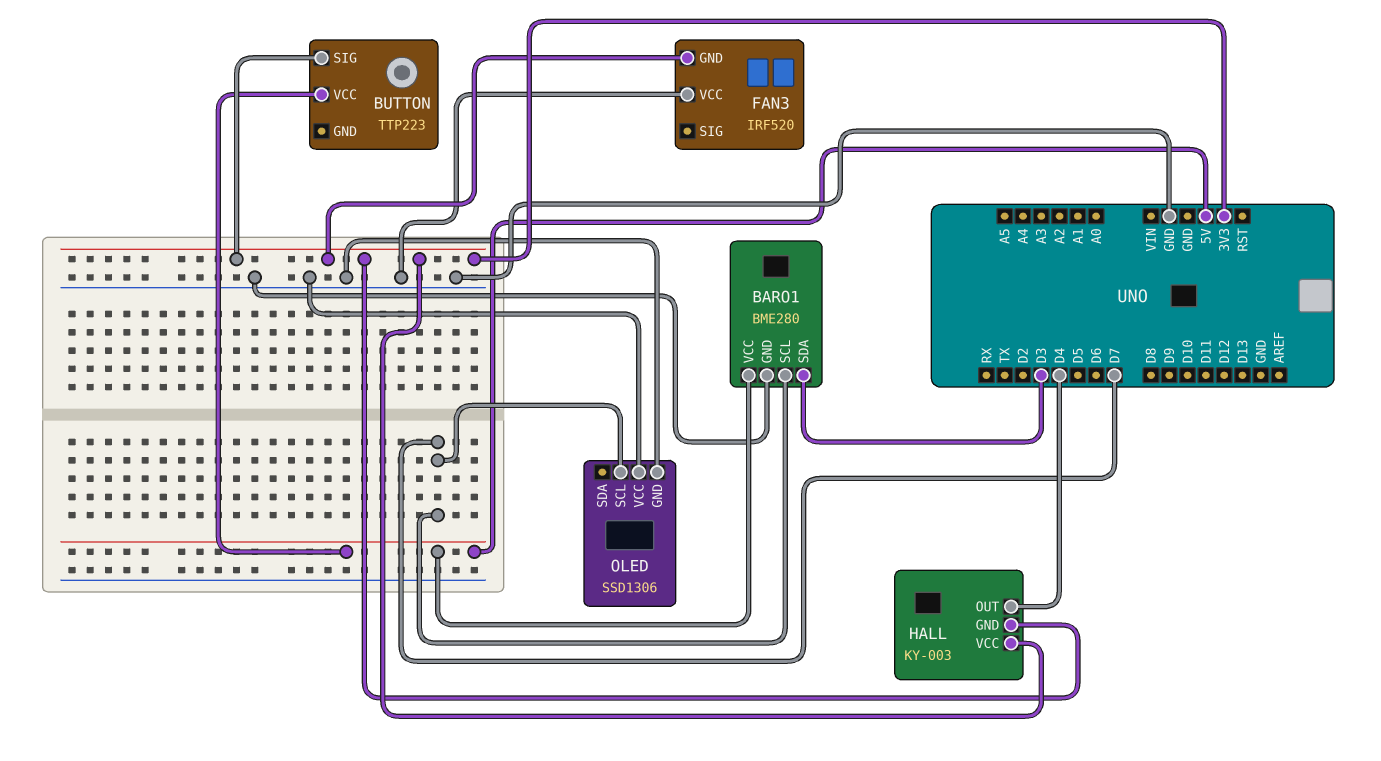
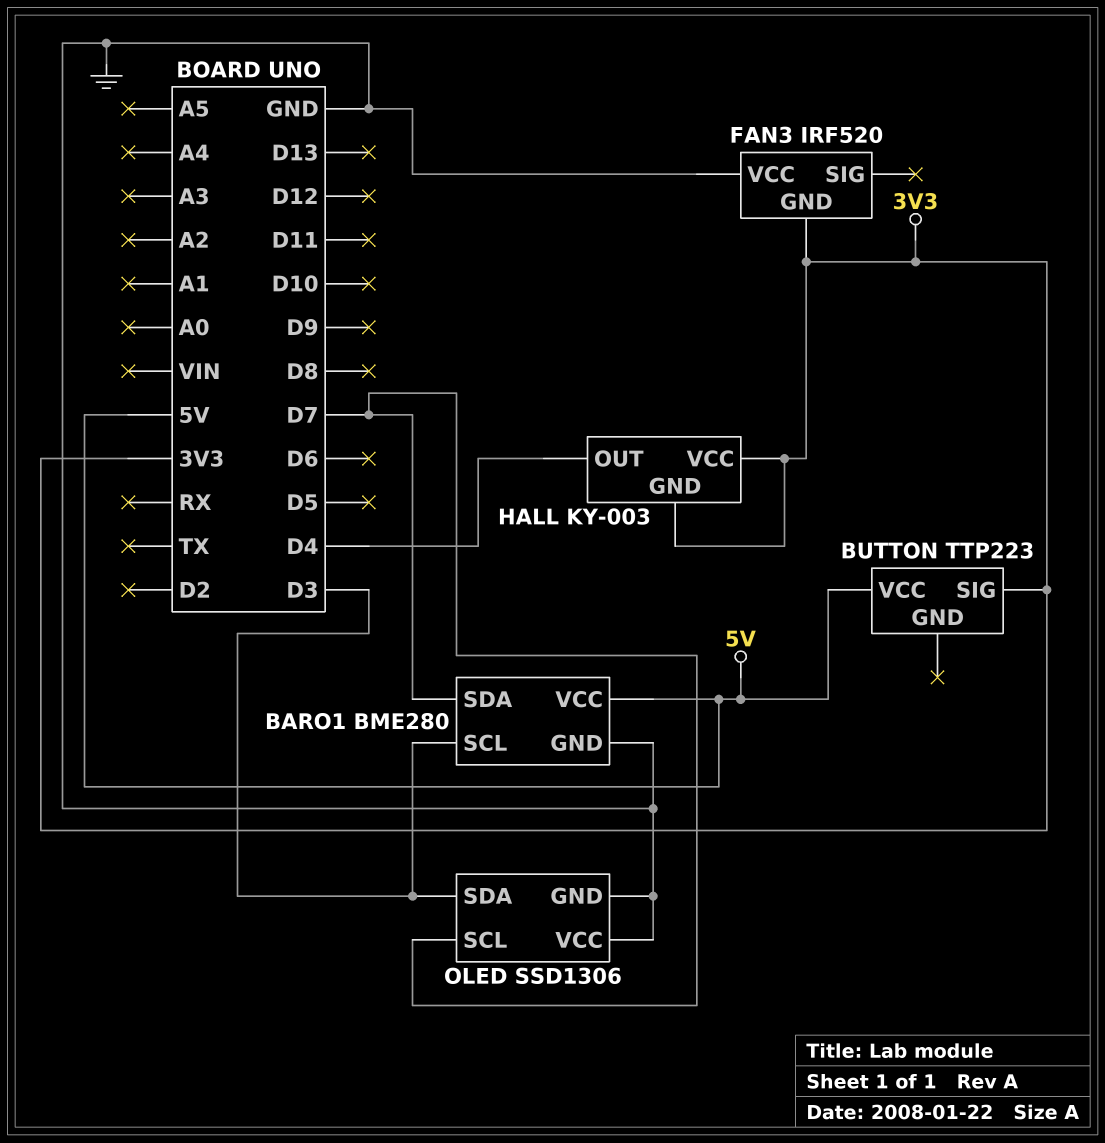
BARO1 pin SCL: D7 -> D3
BARO1 pin SDA: D3 -> D7
OLED pin SDA: none -> D3

